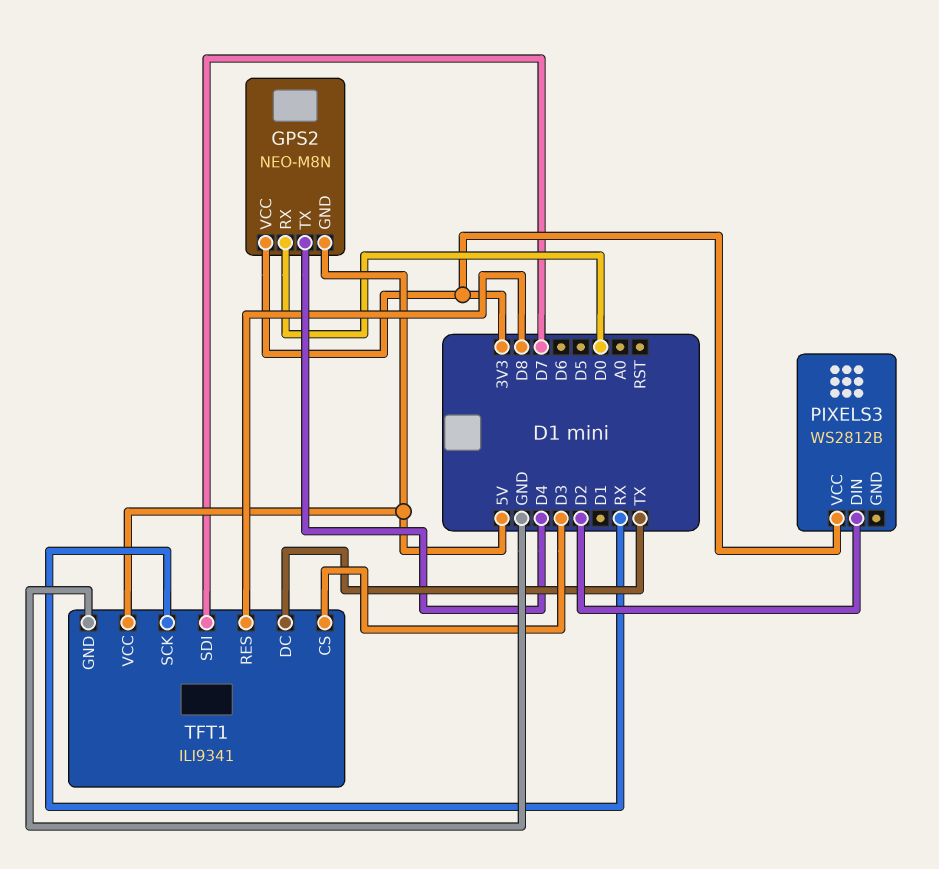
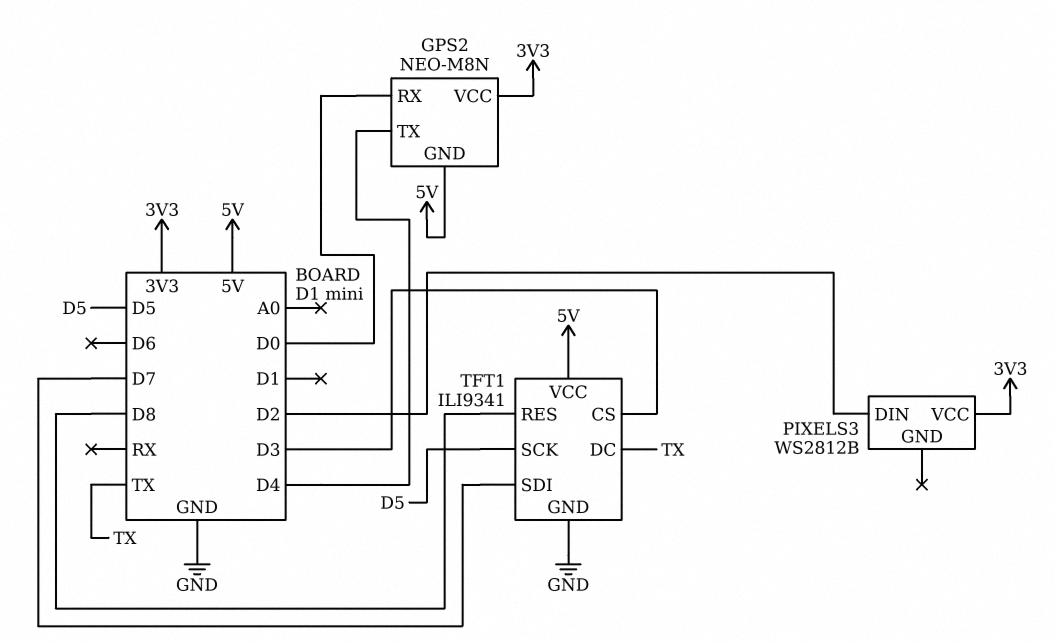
TFT1 pin SCK: RX -> D5

